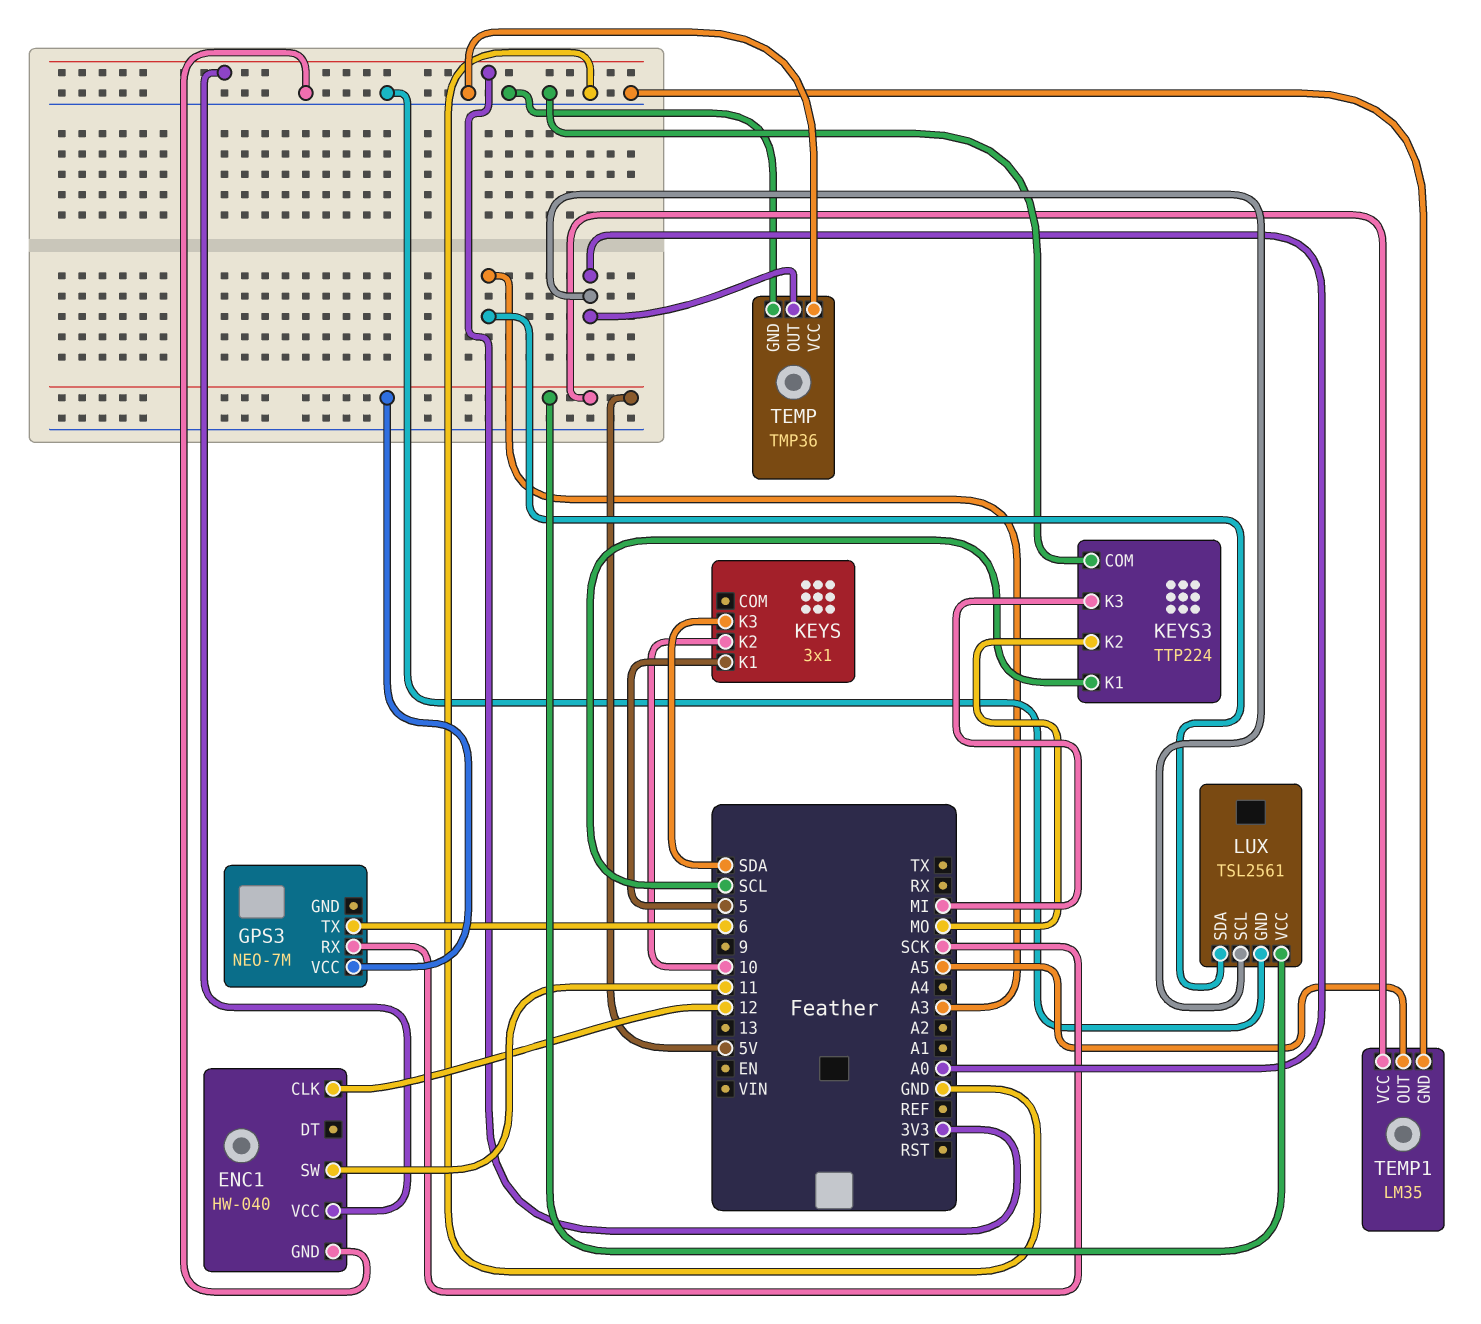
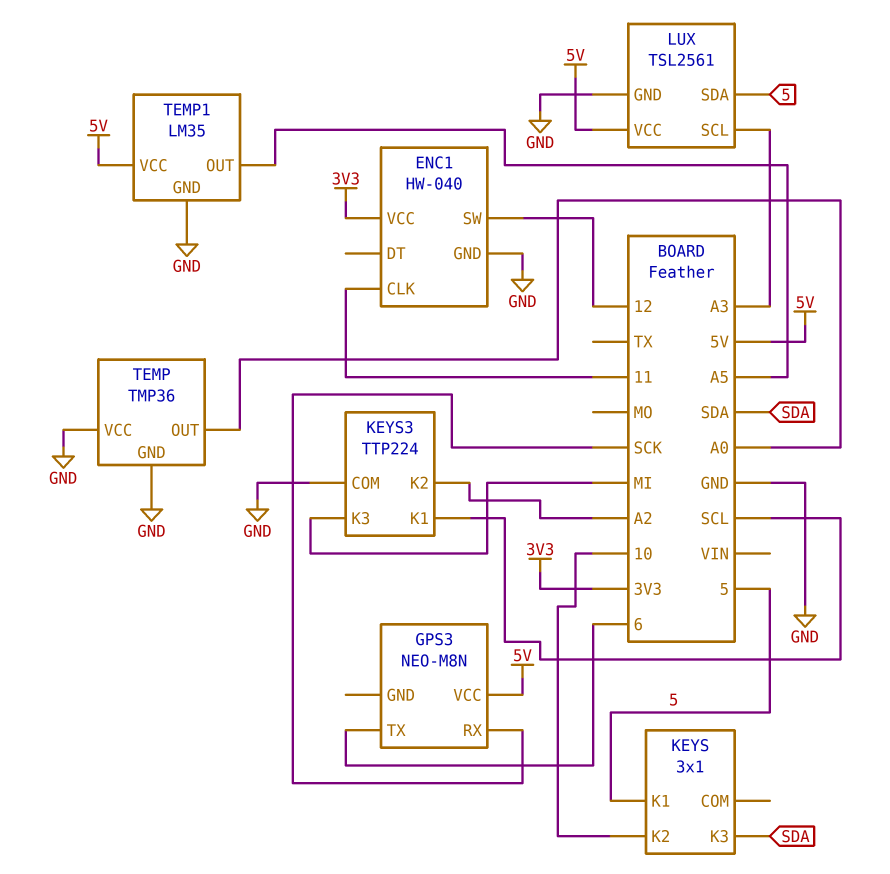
ENC1 pin CLK: 12 -> 11
ENC1 pin SW: 11 -> 12
GPS3: NEO-7M -> NEO-M8N
KEYS3 pin K2: MO -> A2
LUX pin SCL: A0 -> A3
LUX pin SDA: A3 -> 5

